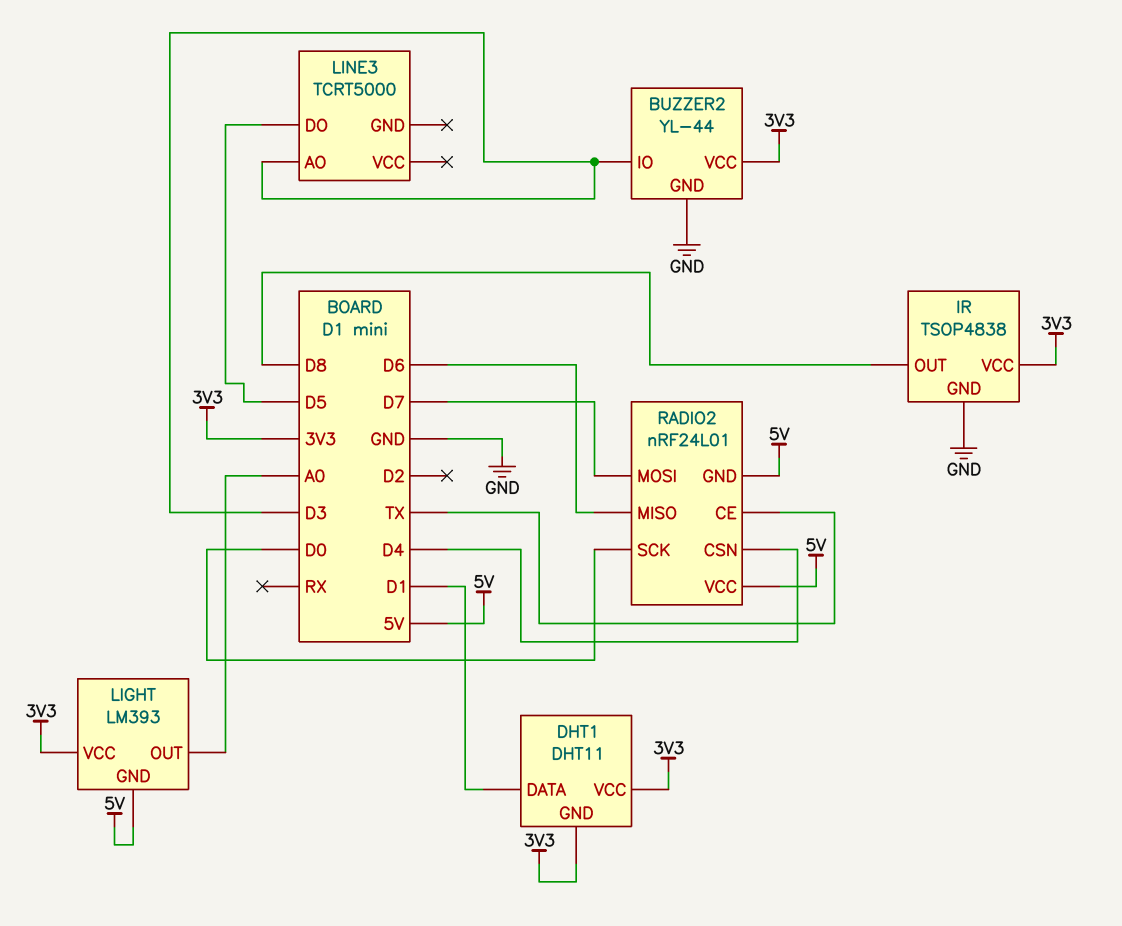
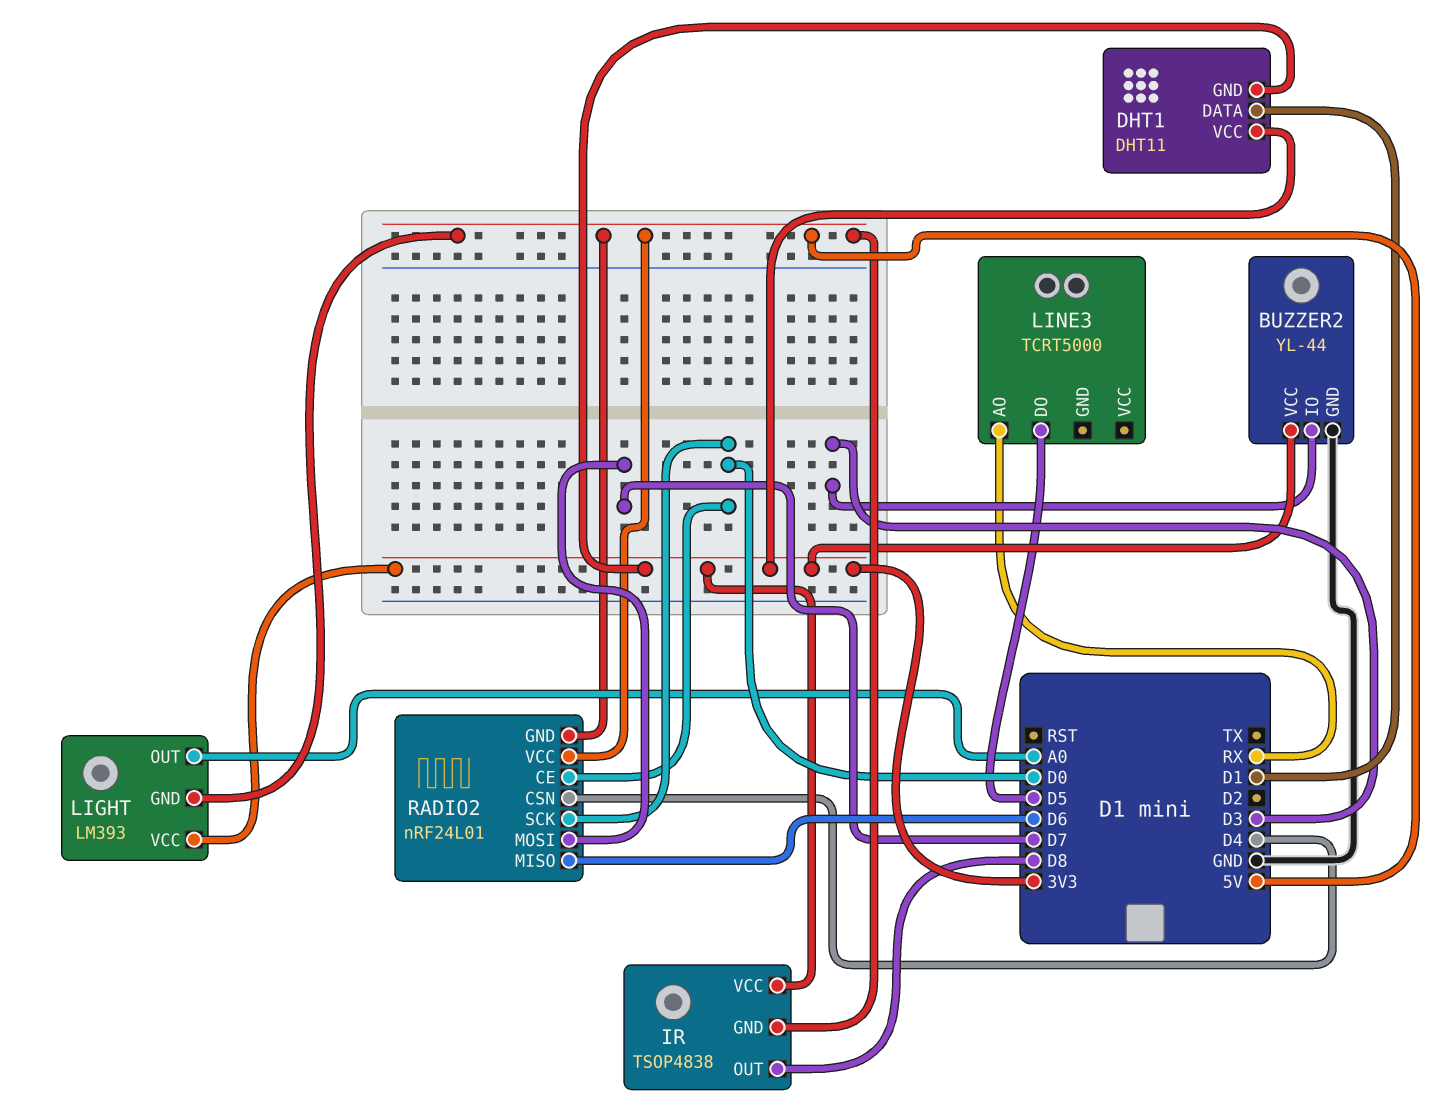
IR pin GND: GND -> 5V
LINE3 pin AO: D3 -> RX
RADIO2 pin CE: TX -> D0

